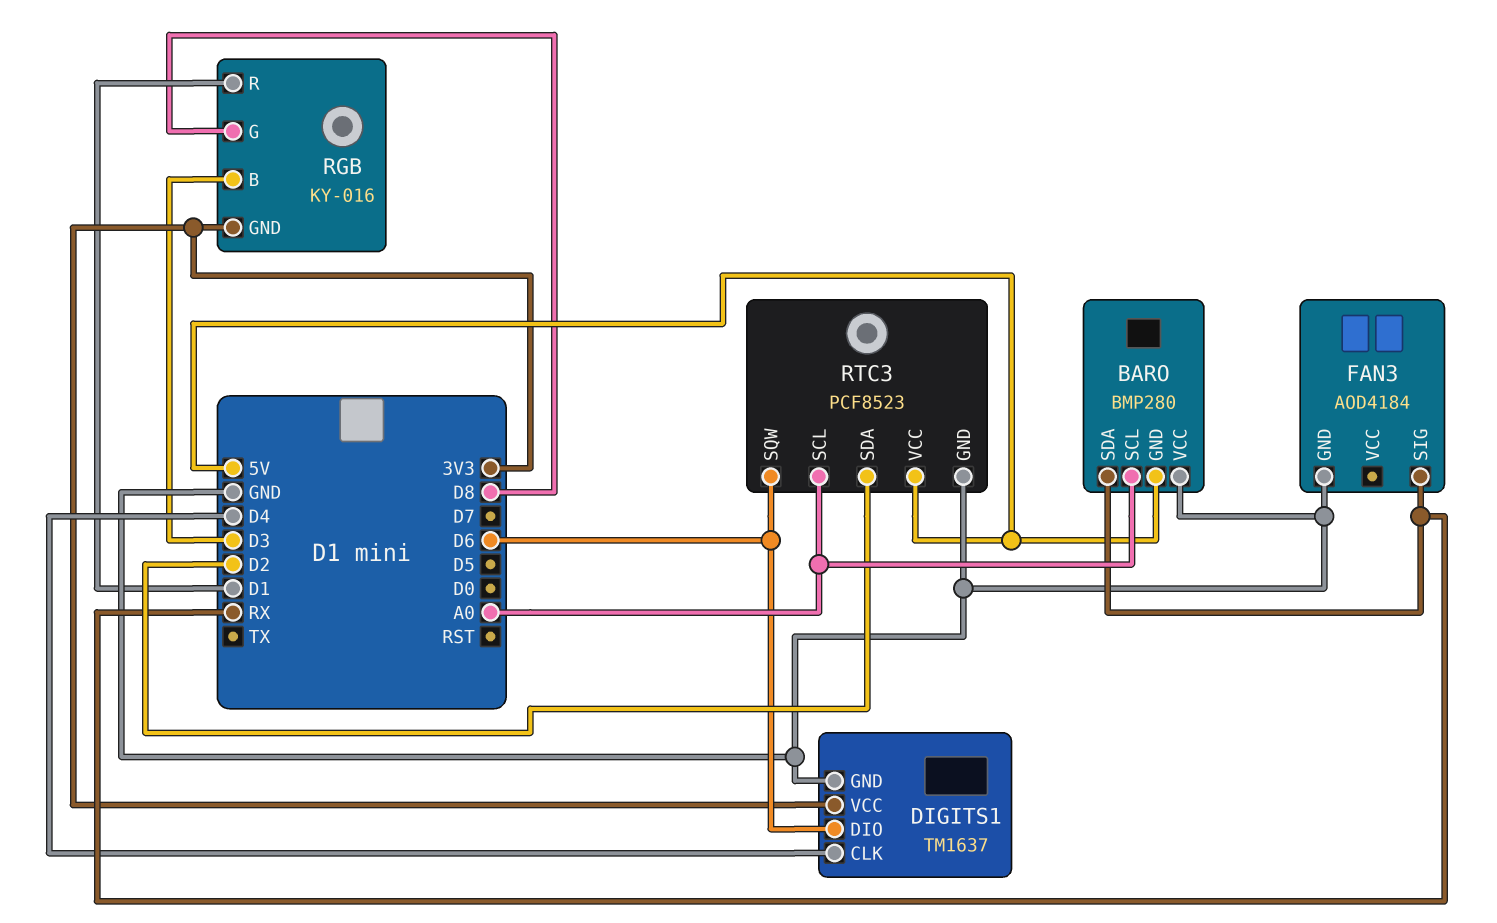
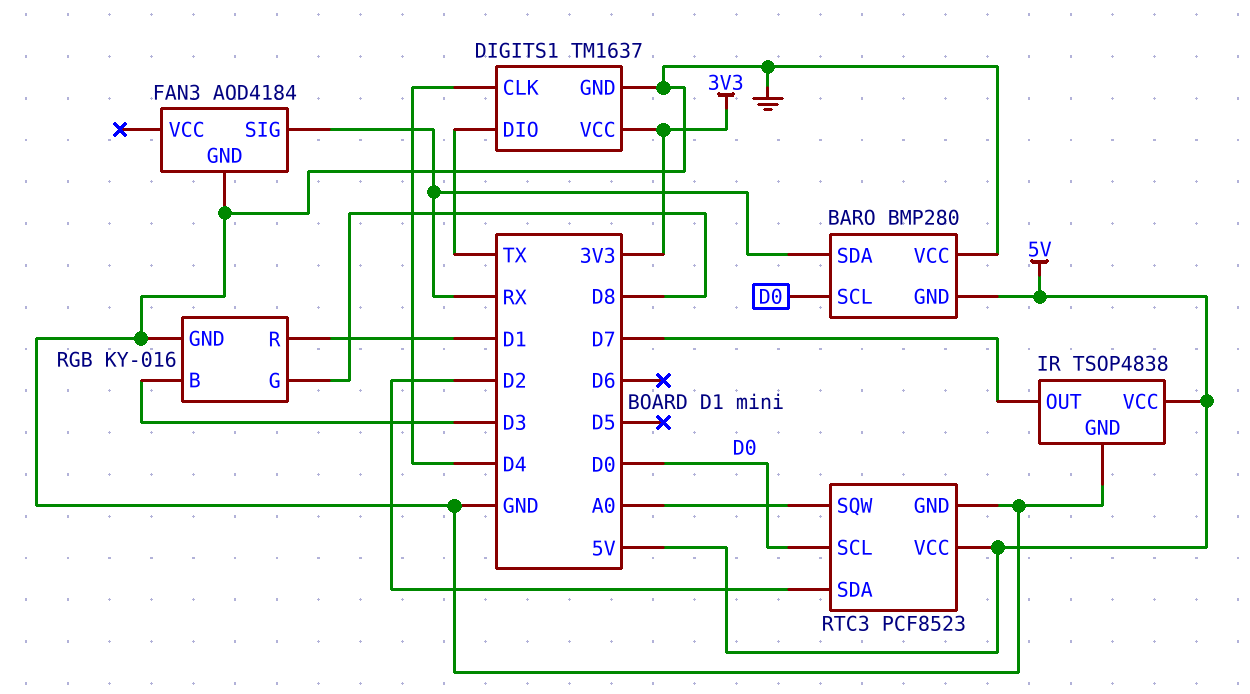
BARO pin SCL: A0 -> D0
DIGITS1 pin DIO: D6 -> TX
IR: none -> TSOP4838
IR pin GND: none -> GND
IR pin OUT: none -> D7
IR pin VCC: none -> 5V
RGB pin GND: 3V3 -> GND
RTC3 pin SCL: A0 -> D0
RTC3 pin SQW: D6 -> A0

